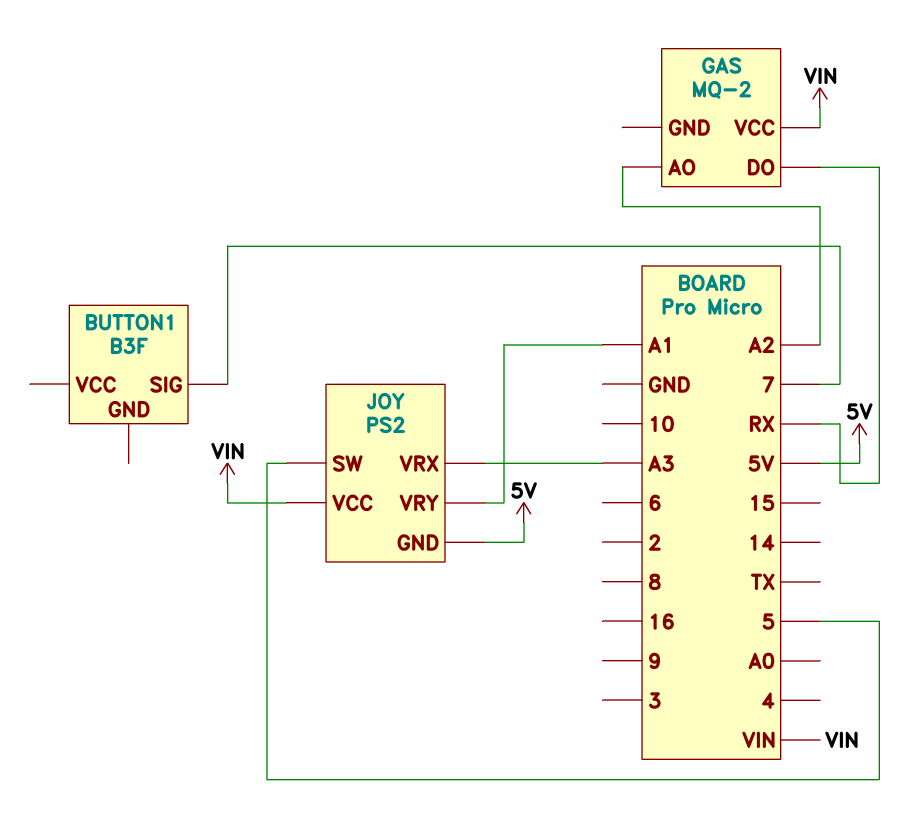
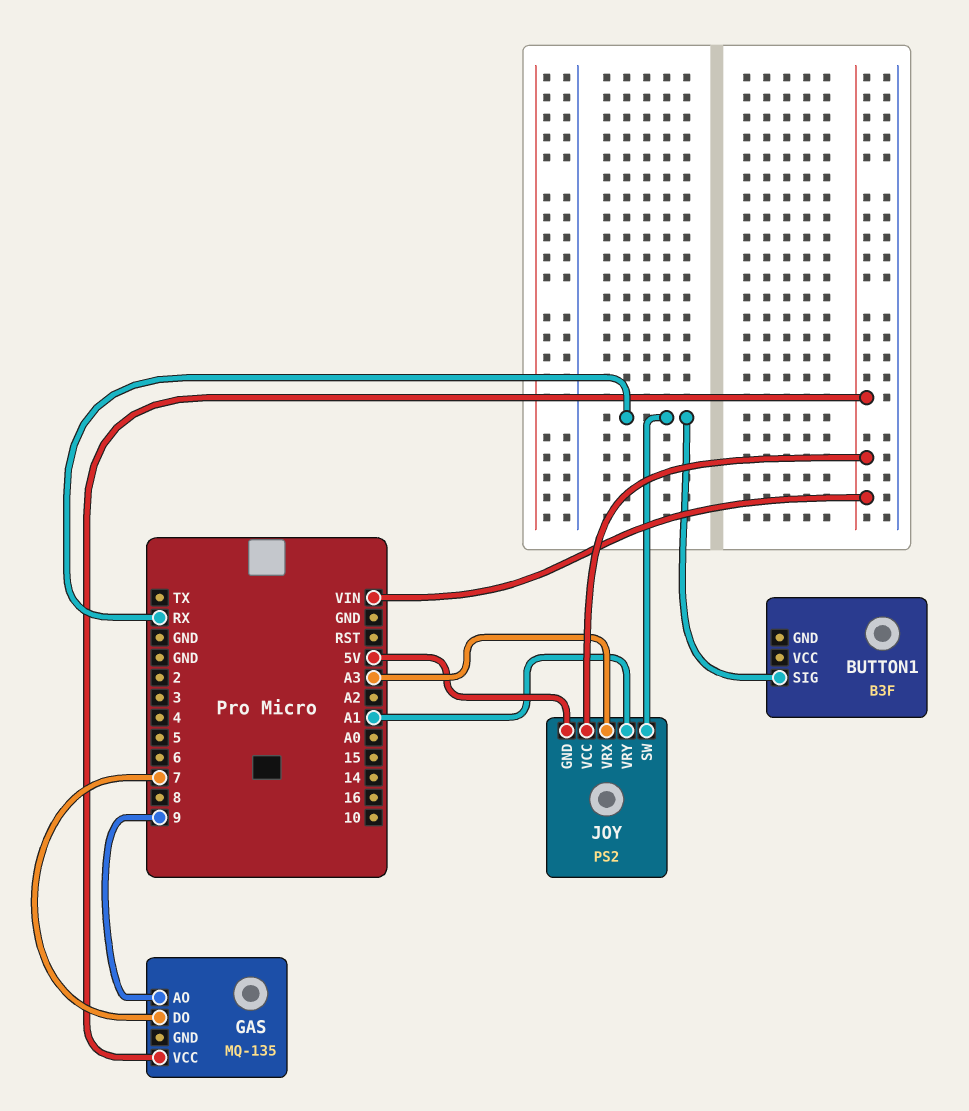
BUTTON1 pin SIG: 7 -> RX
GAS: MQ-2 -> MQ-135
GAS pin AO: A2 -> 9
GAS pin DO: RX -> 7
JOY pin SW: 5 -> RX

